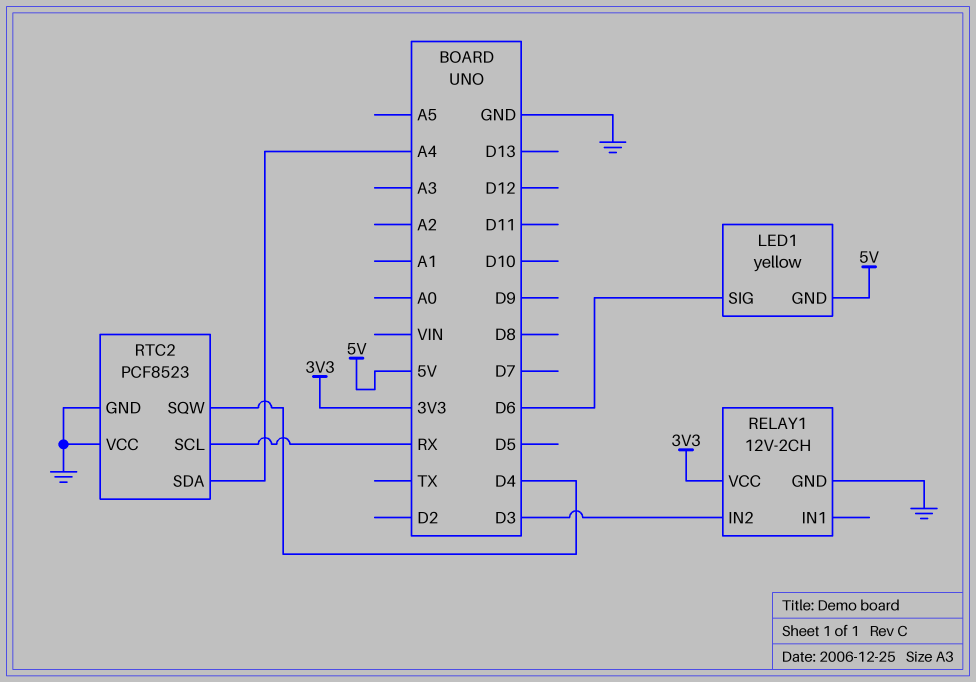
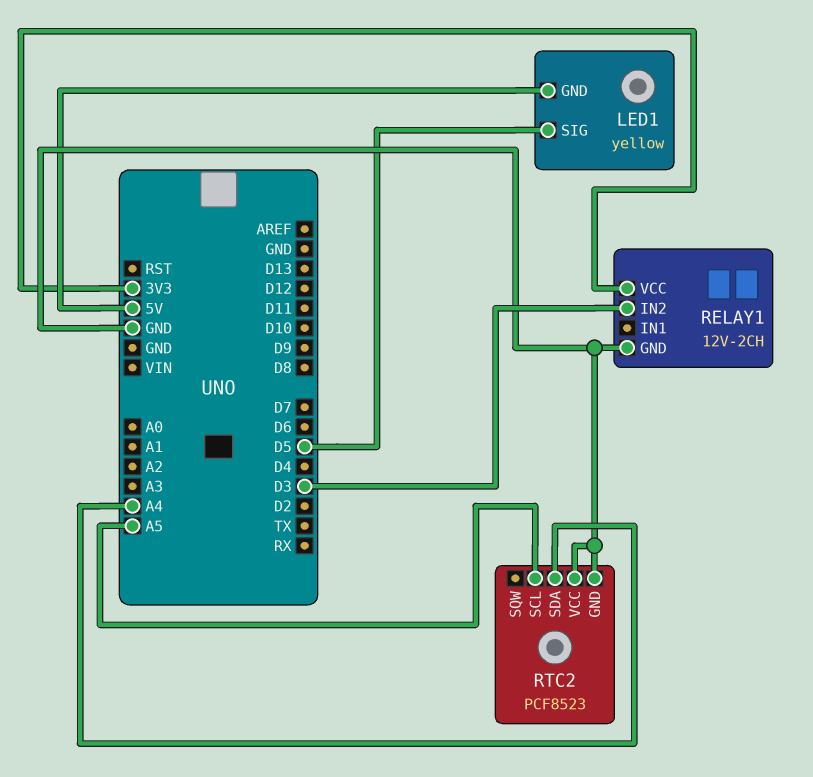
LED1 pin SIG: D6 -> D5
RTC2 pin SCL: RX -> A5
RTC2 pin SQW: D4 -> none

